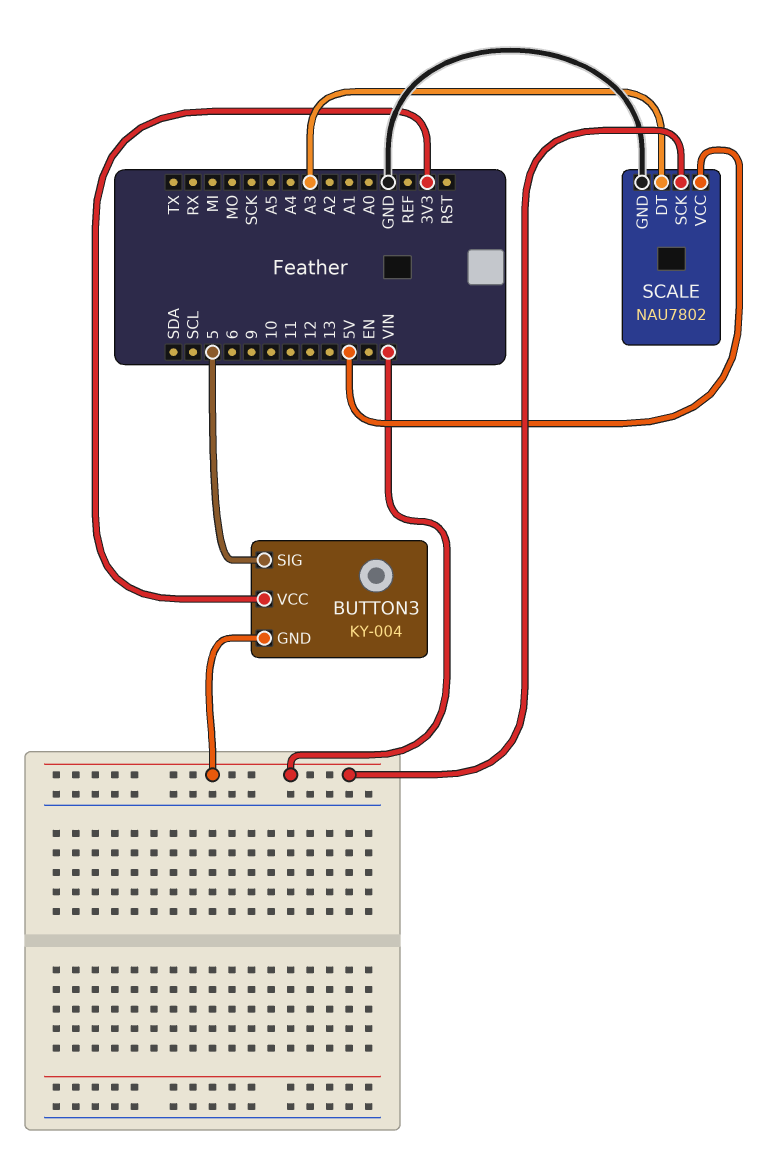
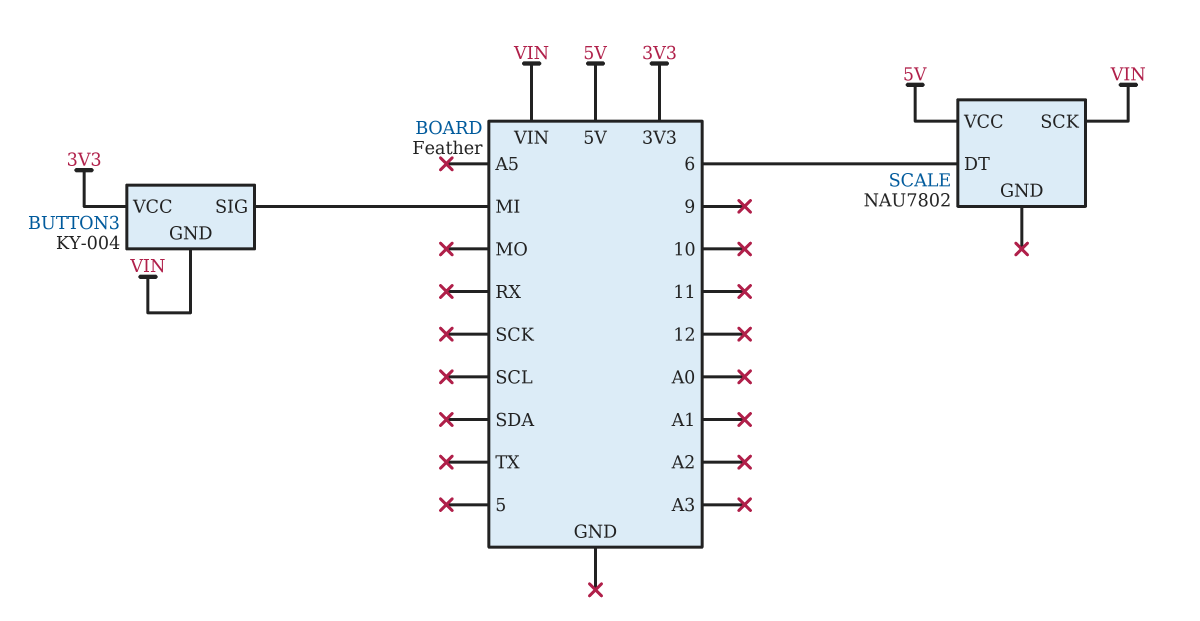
BUTTON3 pin SIG: 5 -> MI
SCALE pin DT: A3 -> 6
SCALE pin GND: GND -> none

